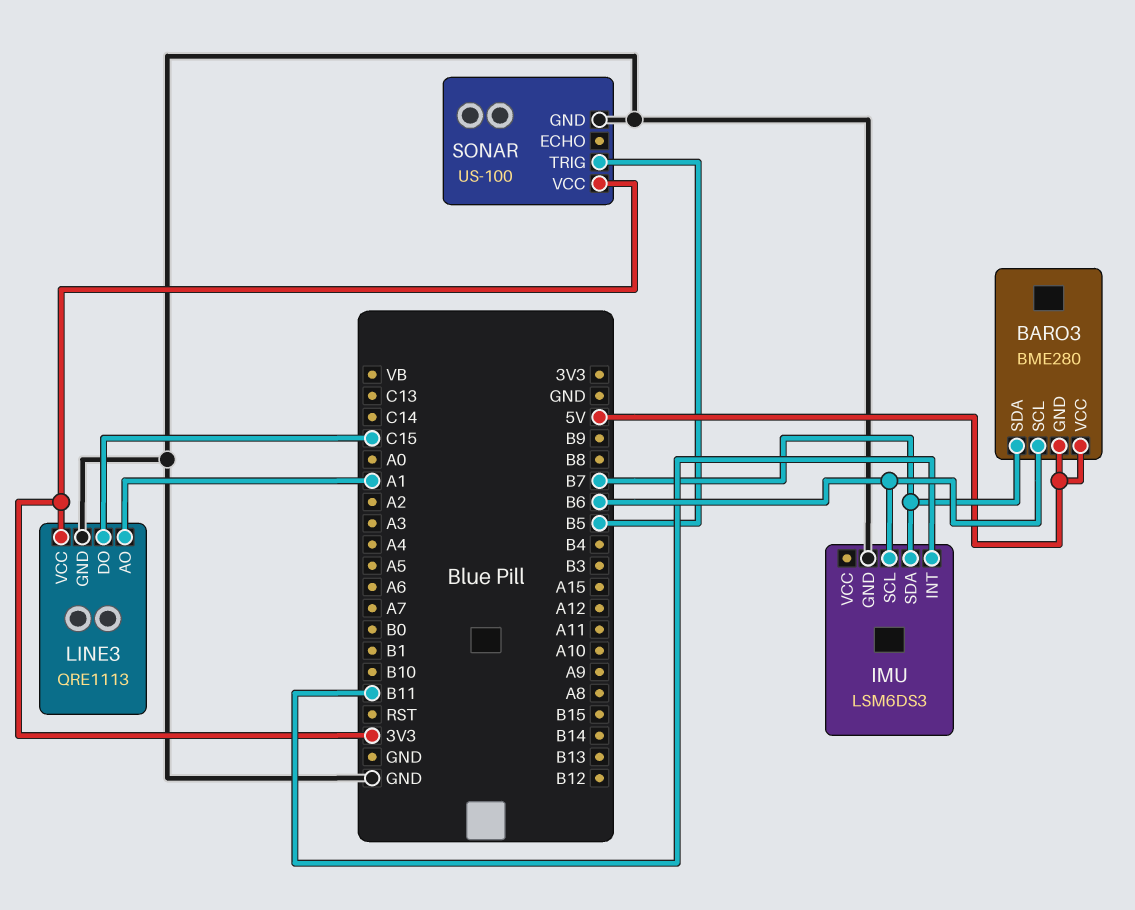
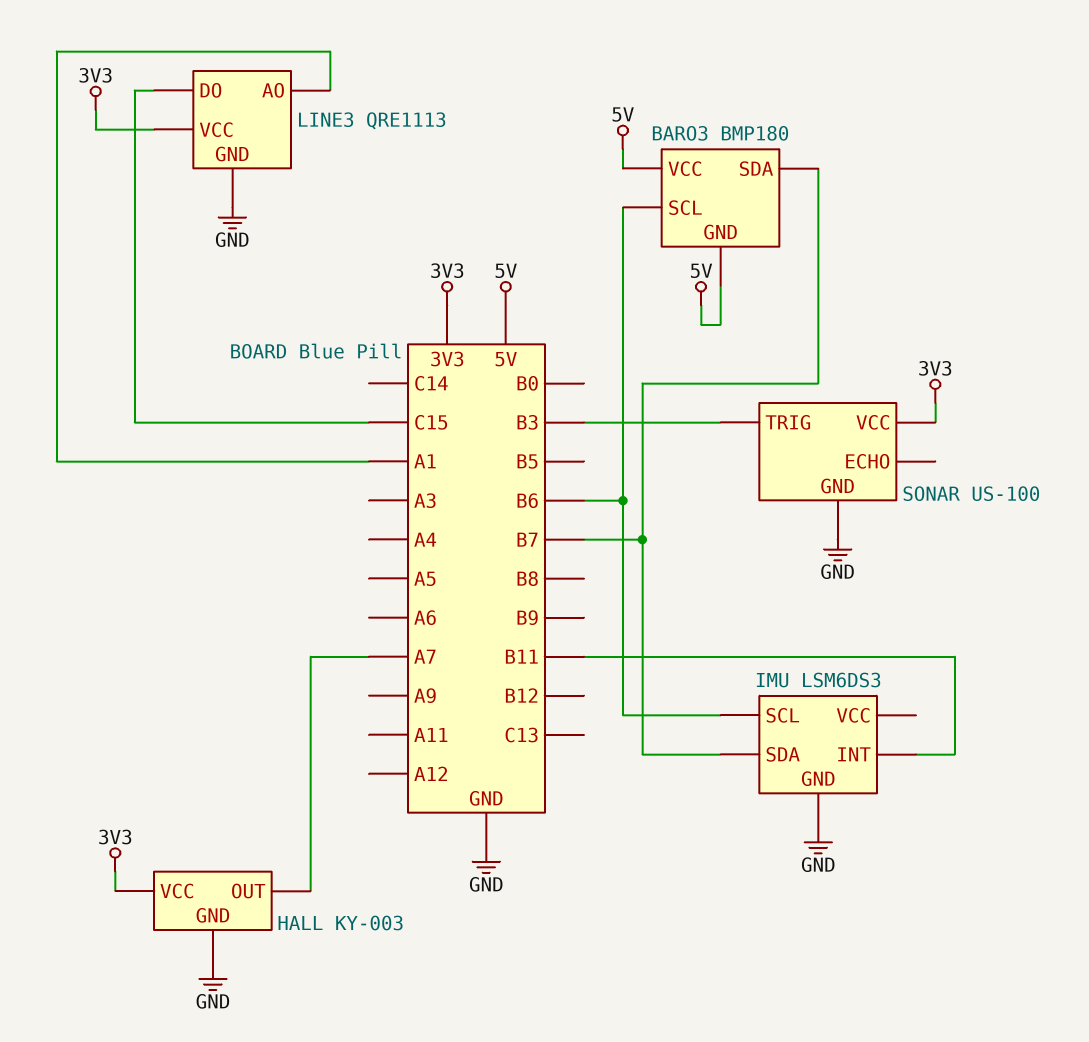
BARO3: BME280 -> BMP180
HALL: none -> KY-003
HALL pin GND: none -> GND
HALL pin OUT: none -> A7
HALL pin VCC: none -> 3V3
SONAR pin TRIG: B5 -> B3

